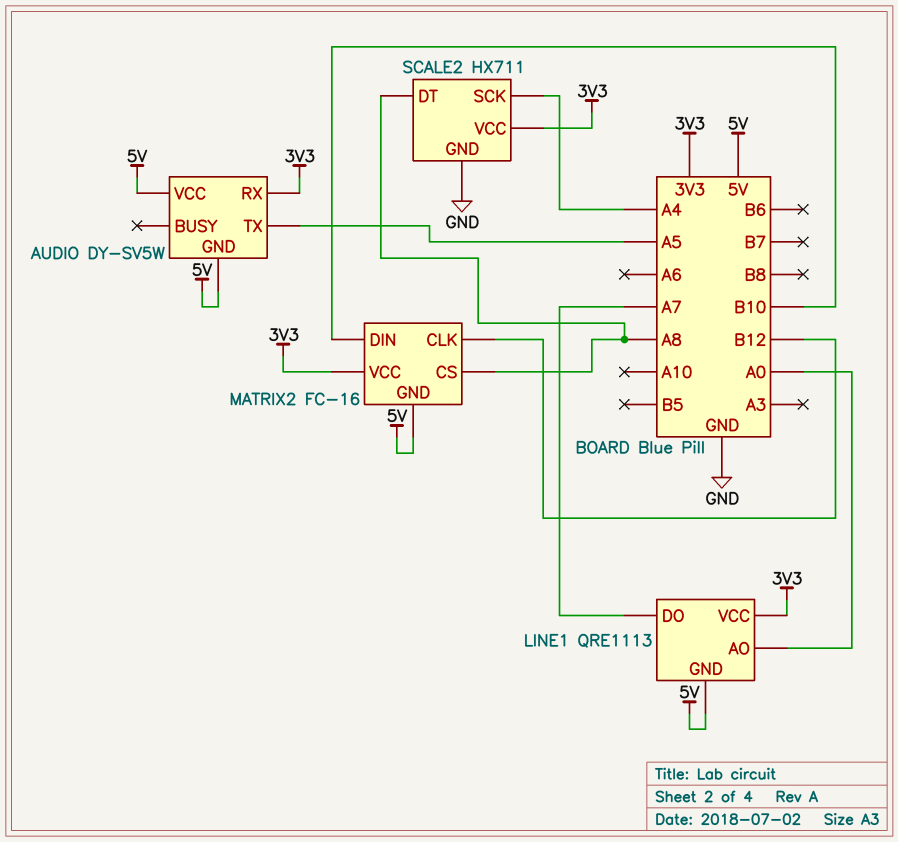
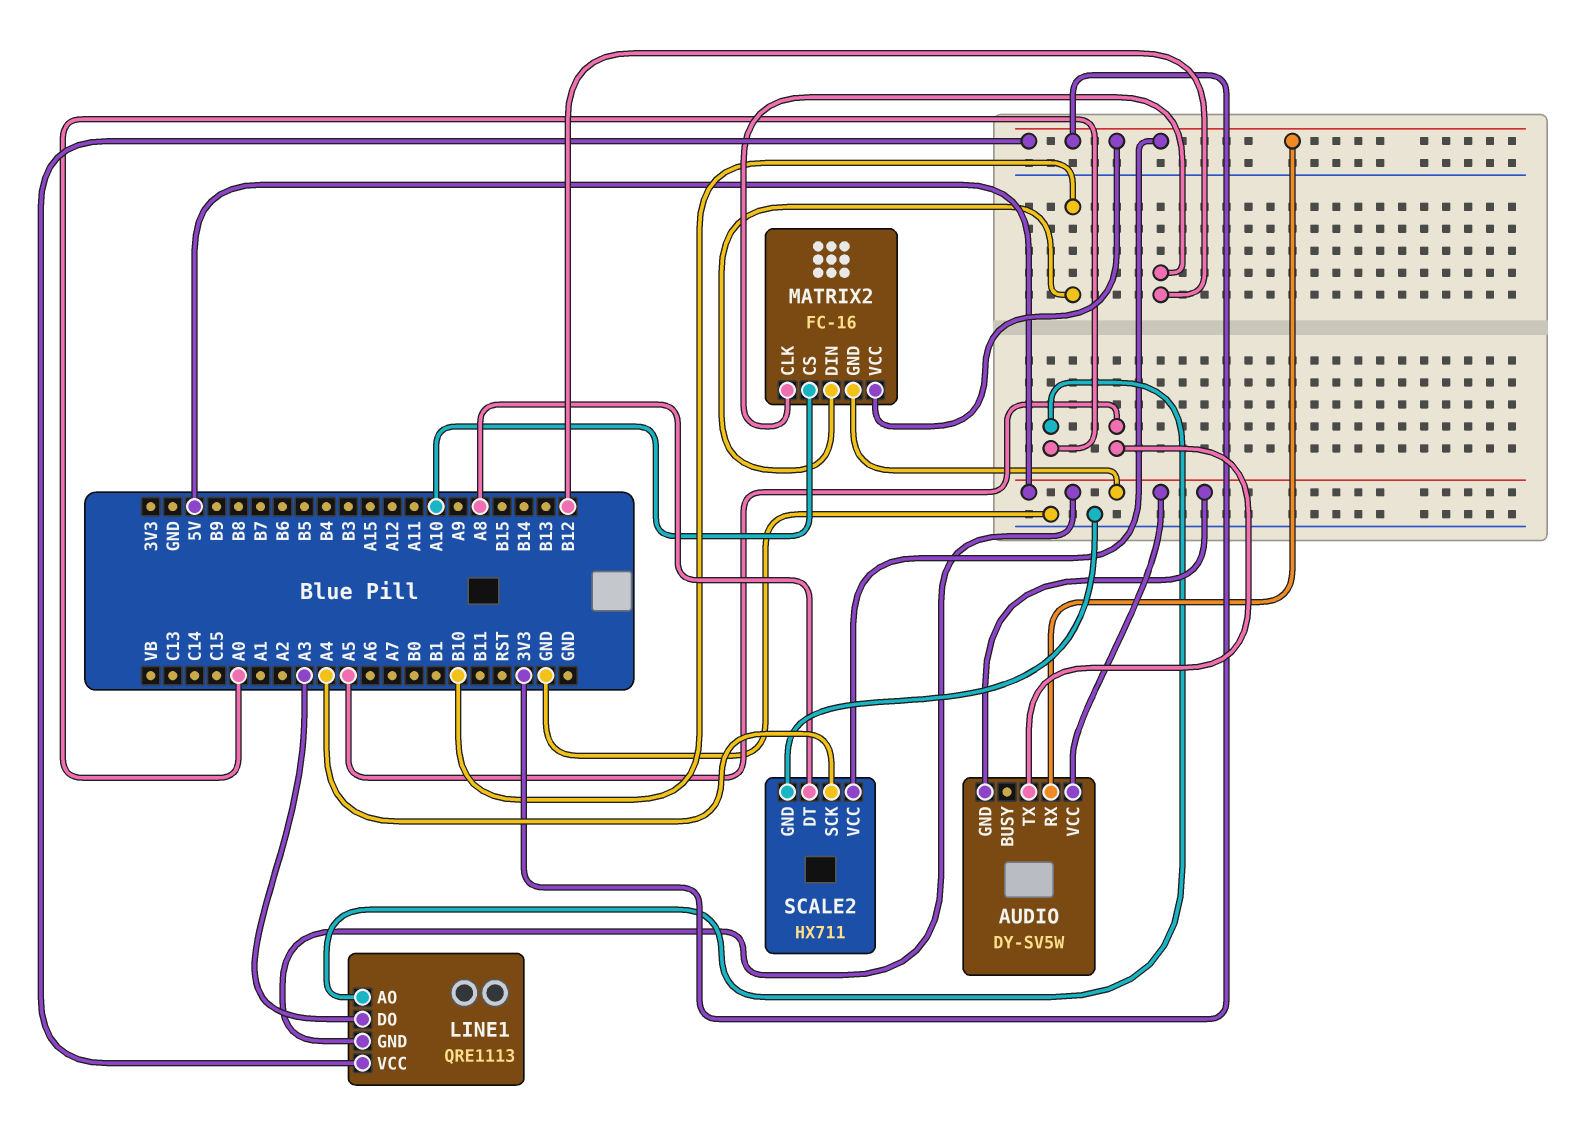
LINE1 pin DO: A7 -> A3
MATRIX2 pin CS: A8 -> A10

